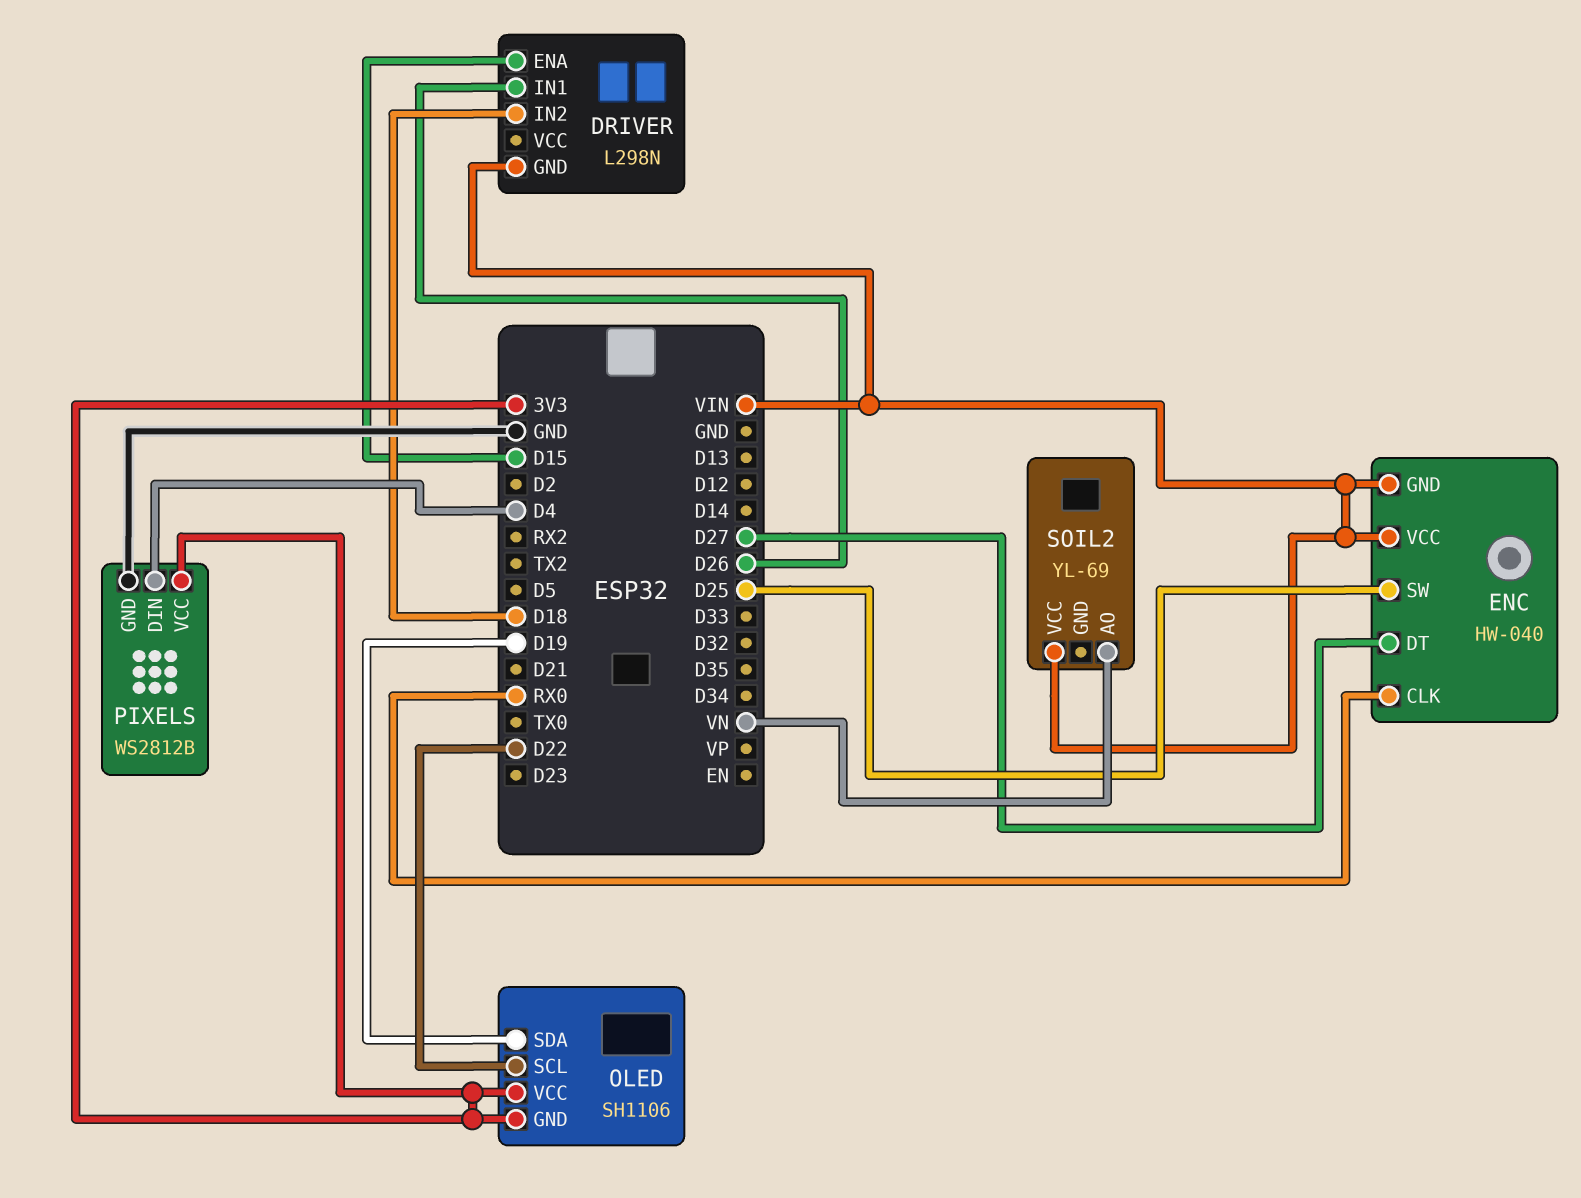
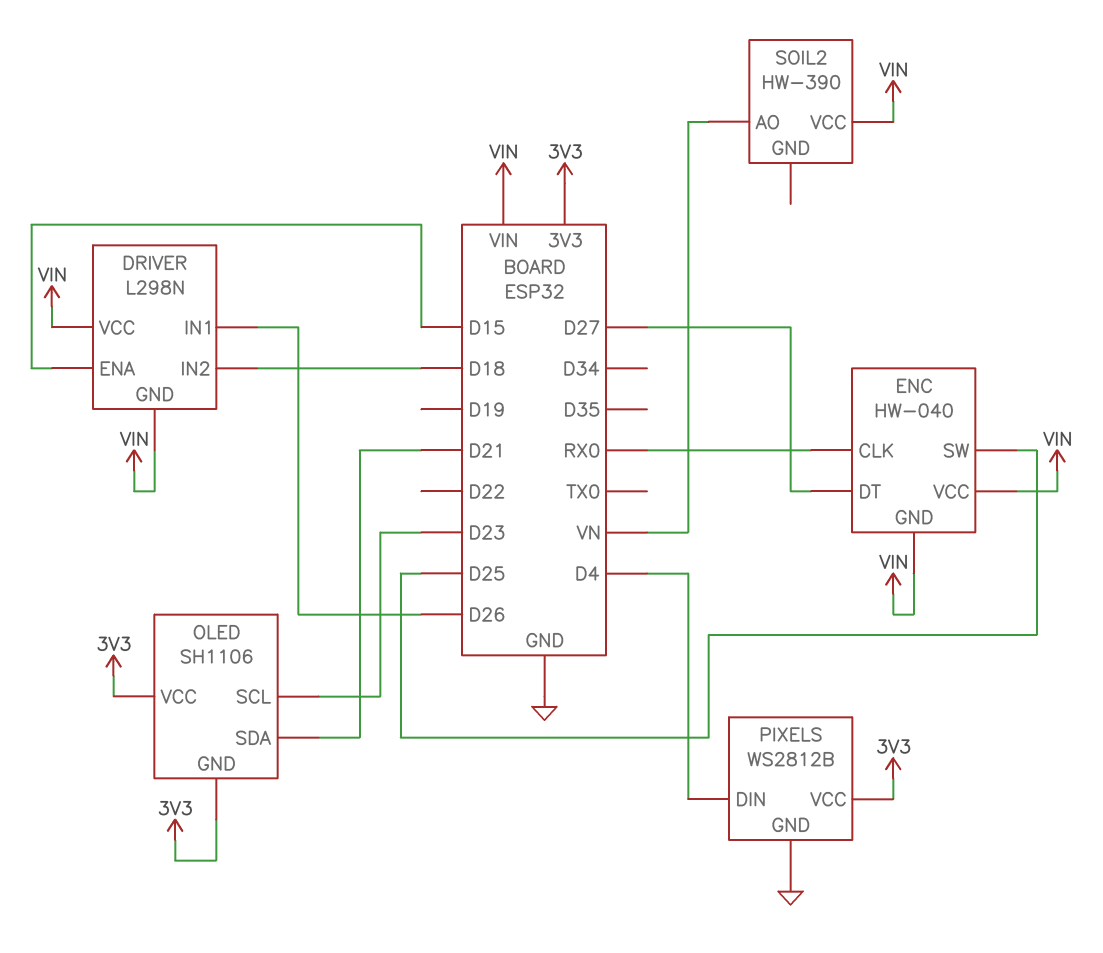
DRIVER pin VCC: none -> VIN
OLED pin SCL: D22 -> D23
OLED pin SDA: D19 -> D21
SOIL2: YL-69 -> HW-390

